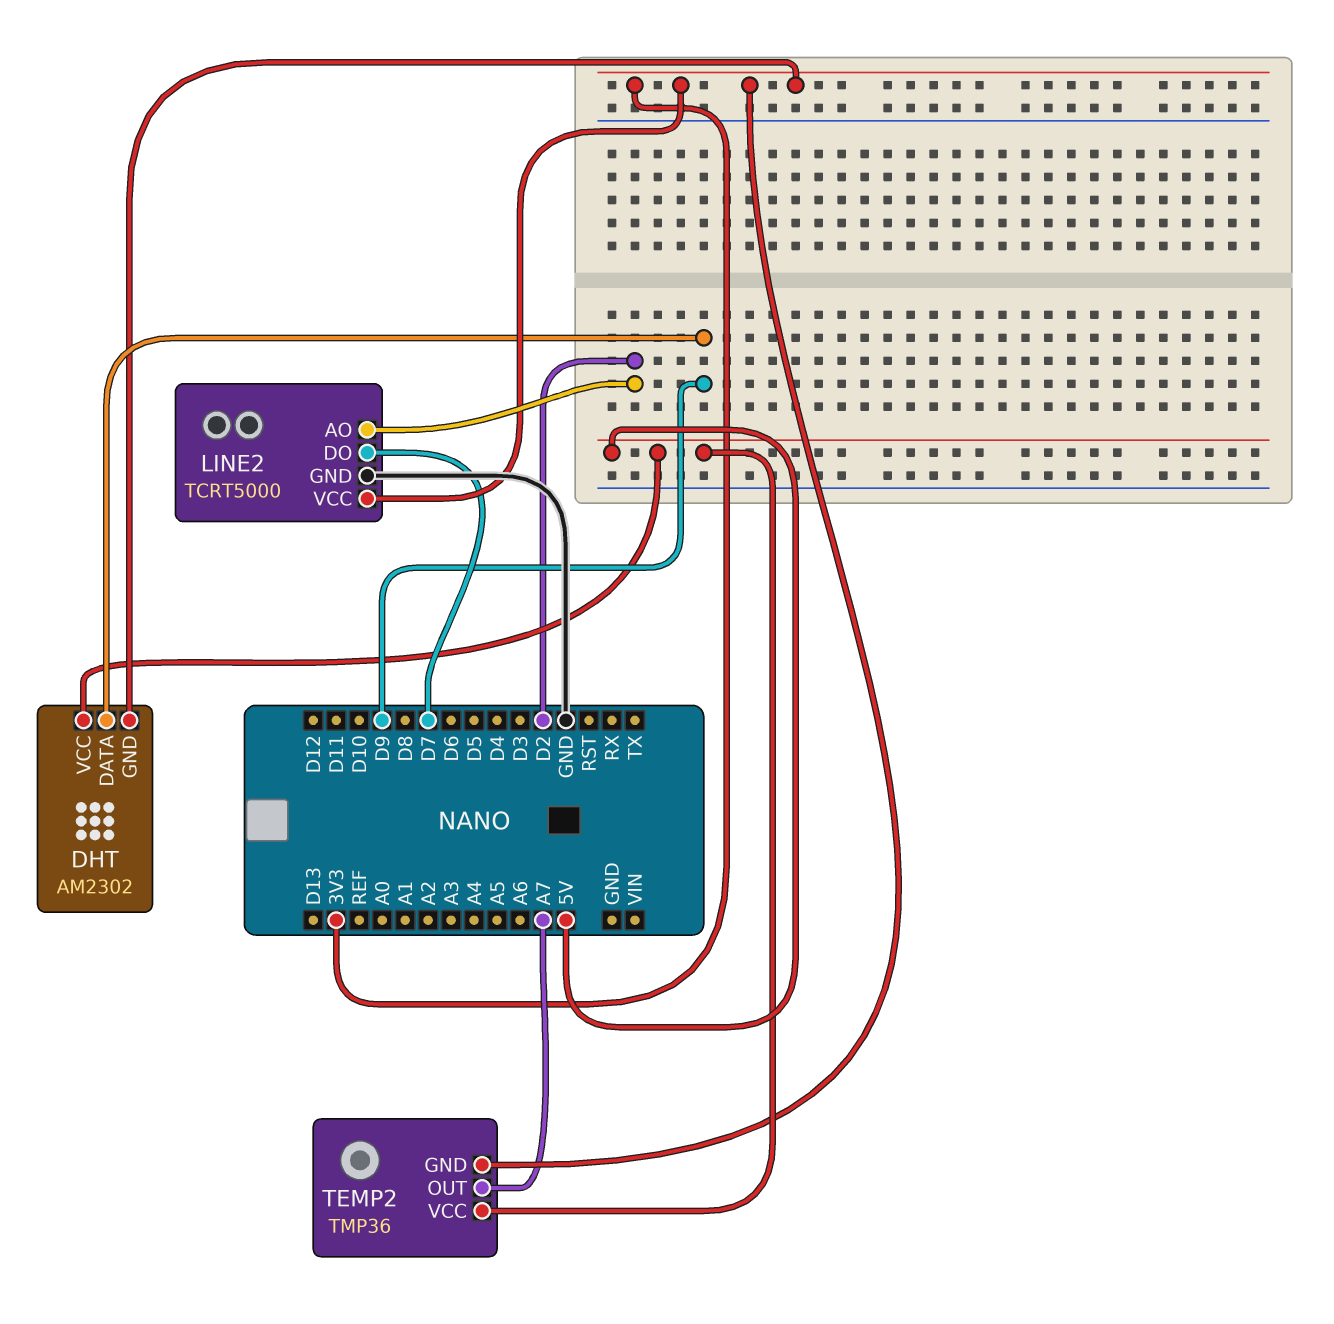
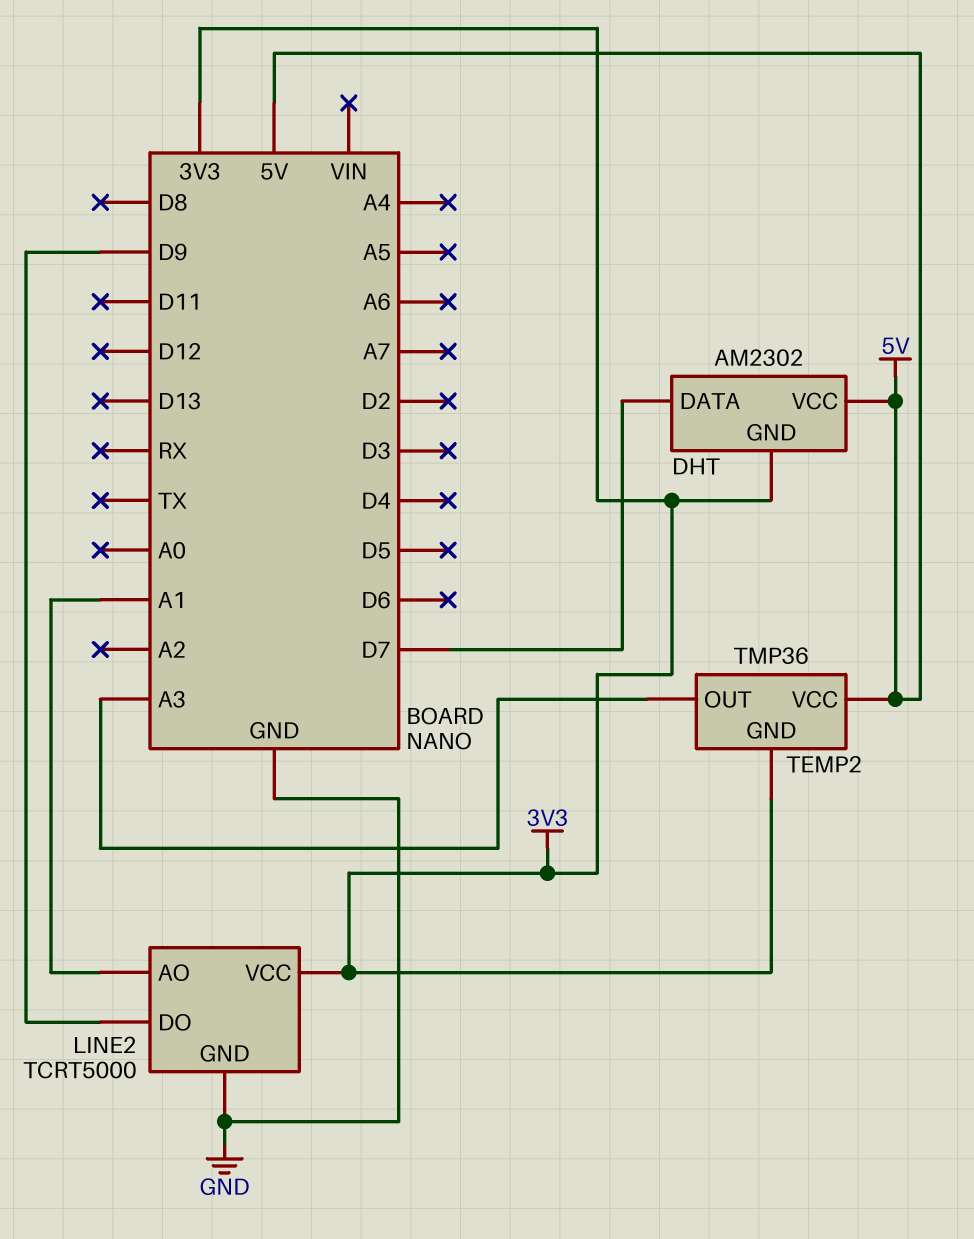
DHT pin DATA: D9 -> D7
LINE2 pin AO: D2 -> A1
LINE2 pin DO: D7 -> D9
TEMP2 pin OUT: A7 -> A3

